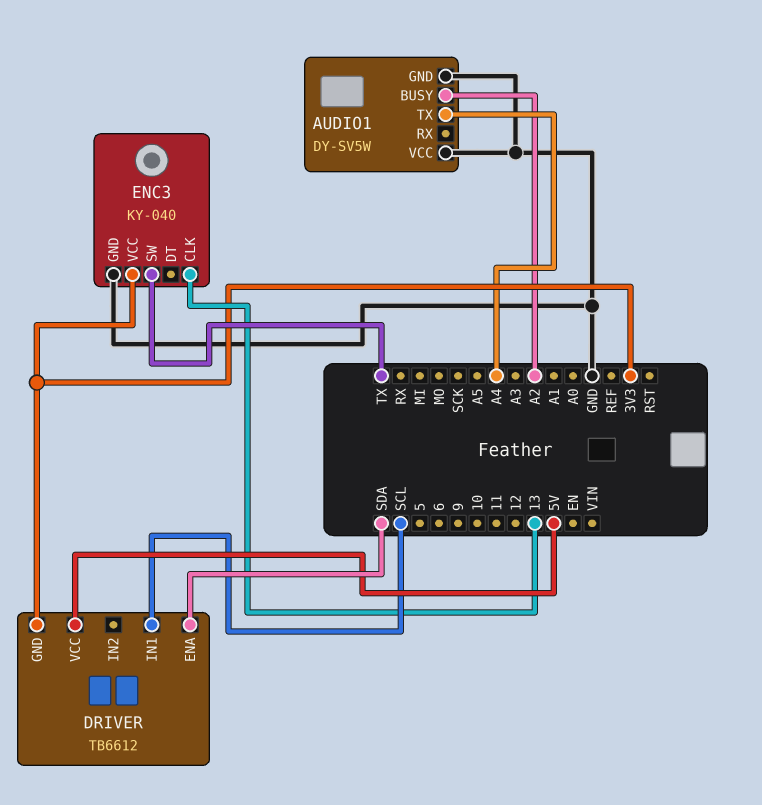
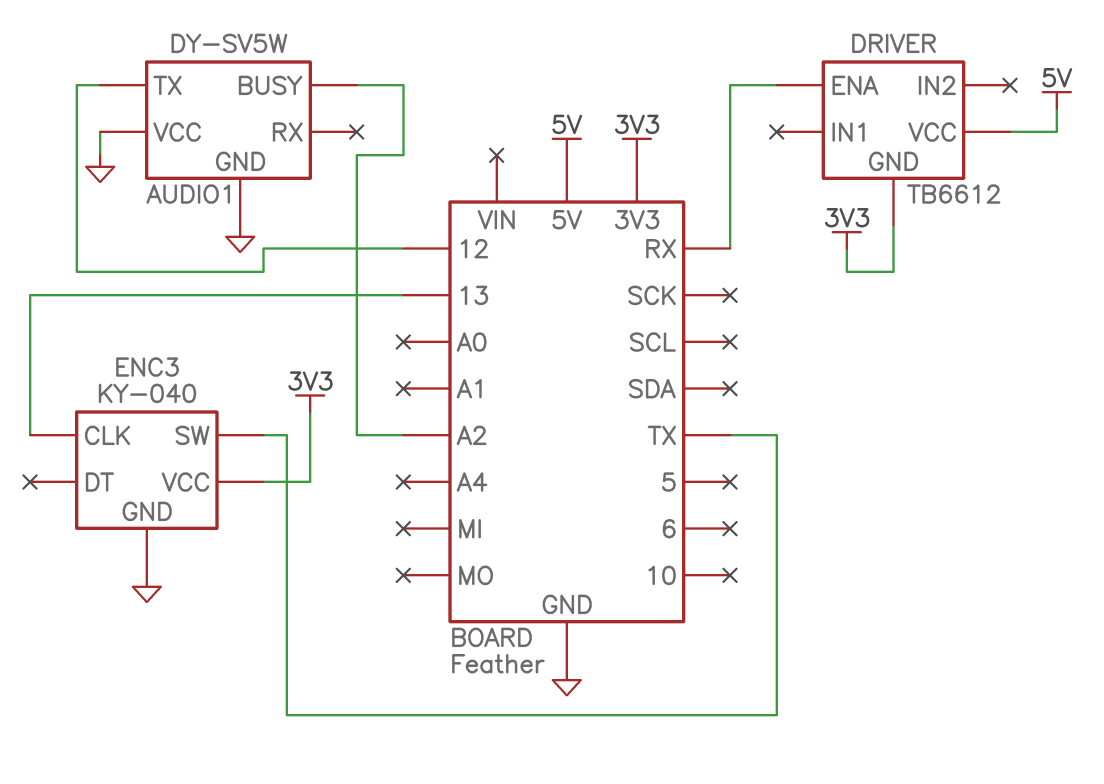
AUDIO1 pin TX: A4 -> 12
DRIVER pin ENA: SDA -> RX
DRIVER pin IN1: SCL -> none

